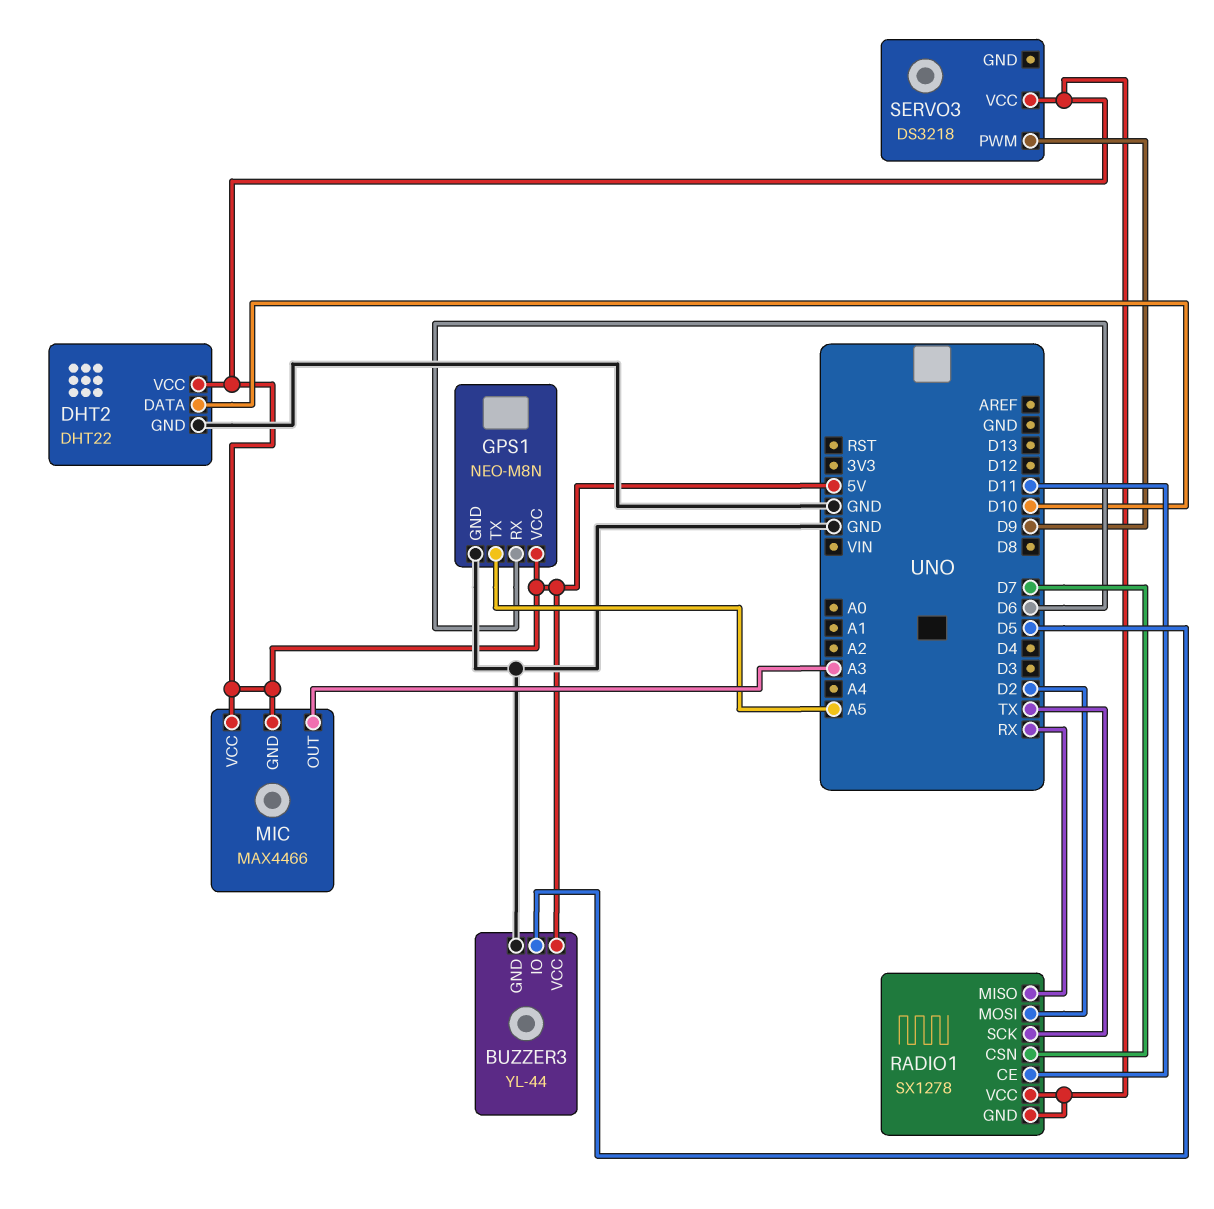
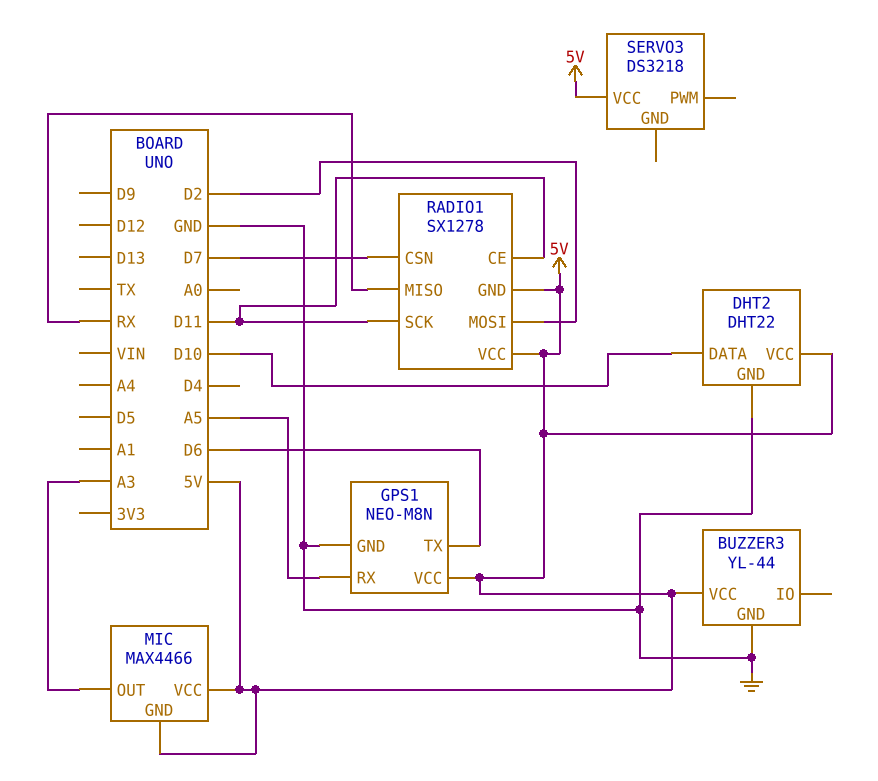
BUZZER3 pin IO: D5 -> none
GPS1 pin RX: D6 -> A5
GPS1 pin TX: A5 -> D6
RADIO1 pin SCK: TX -> D11
SERVO3 pin PWM: D9 -> none

